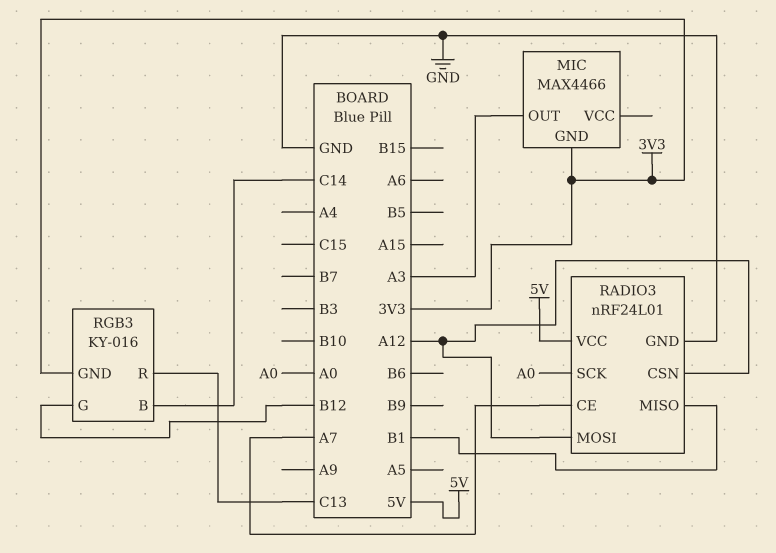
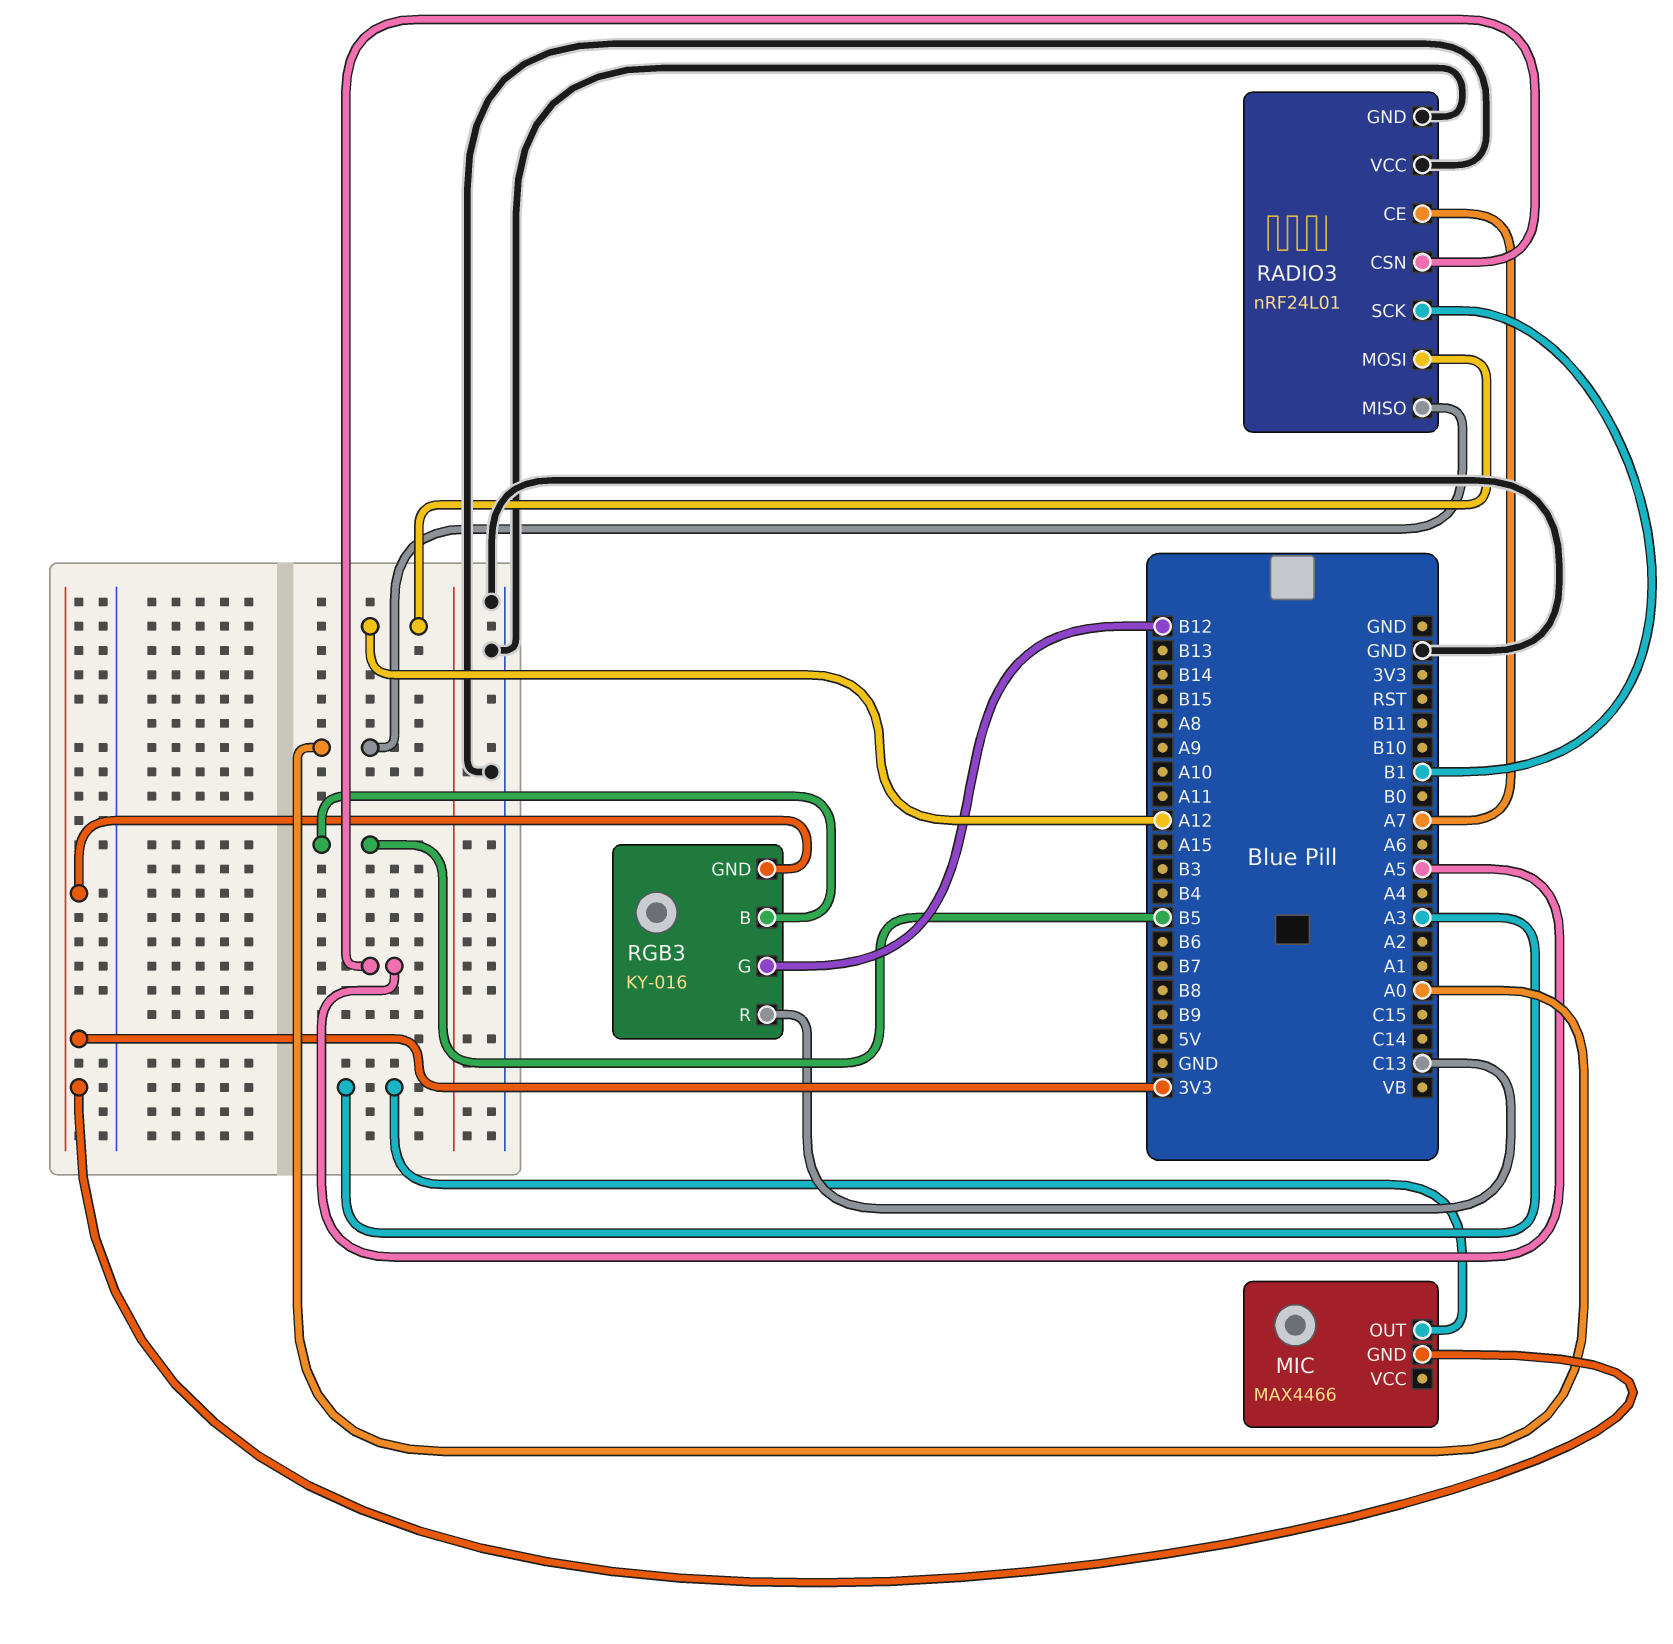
RADIO3 pin CSN: A12 -> A5
RADIO3 pin MISO: B1 -> A0
RADIO3 pin SCK: A0 -> B1
RADIO3 pin VCC: 5V -> GND
RGB3 pin B: C14 -> B5

